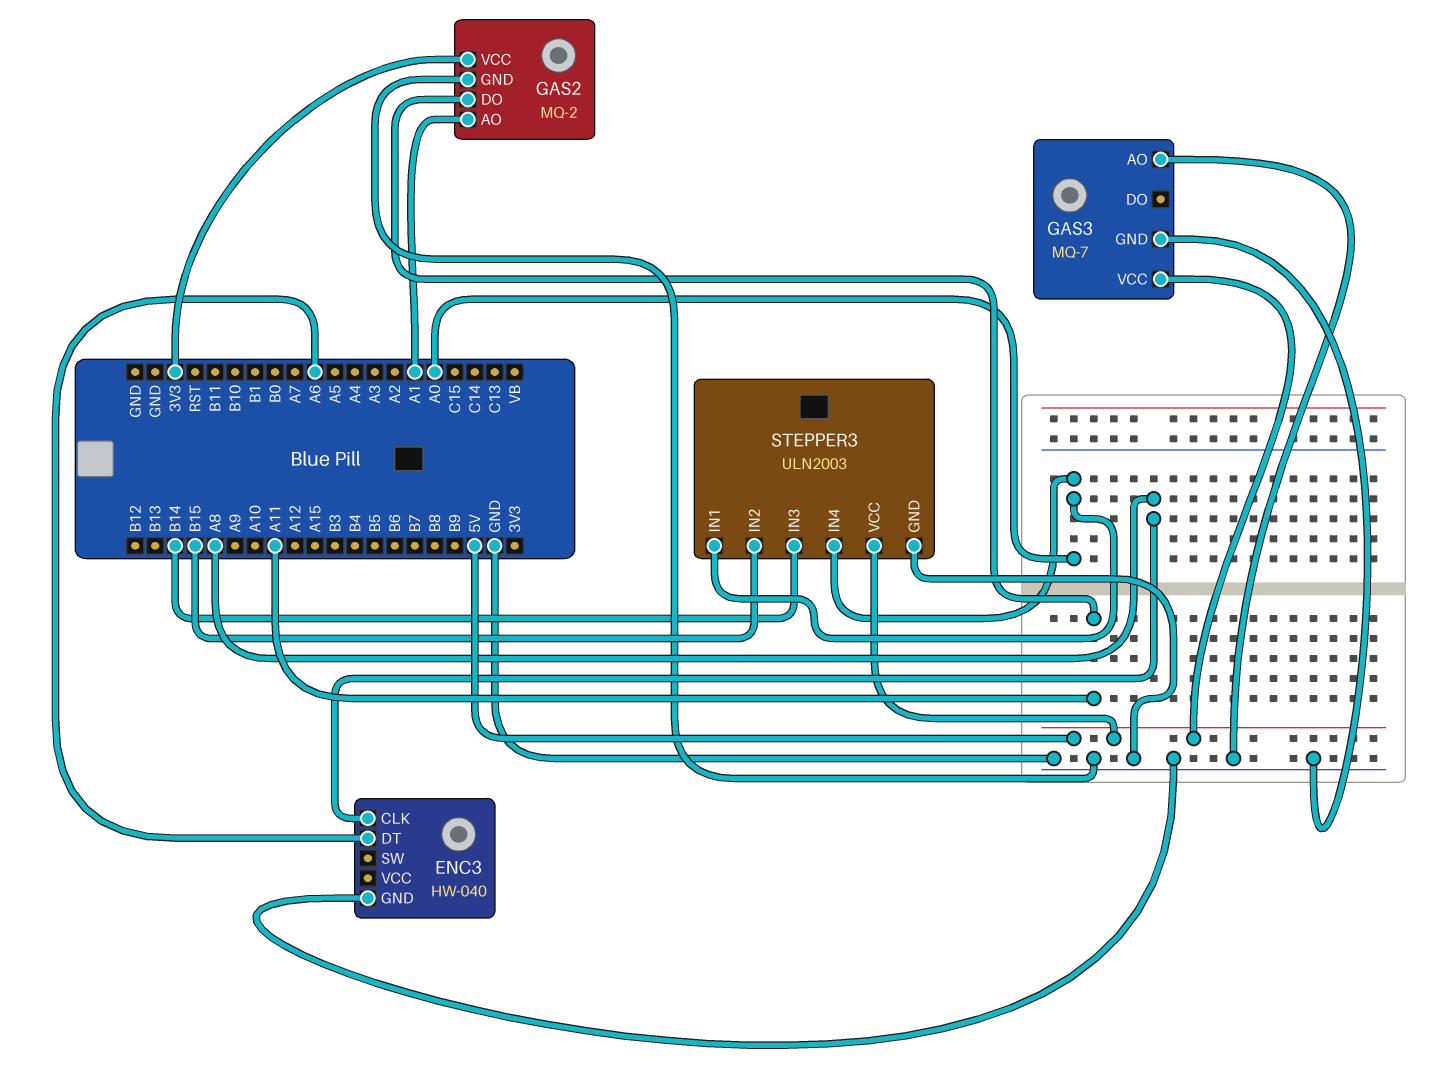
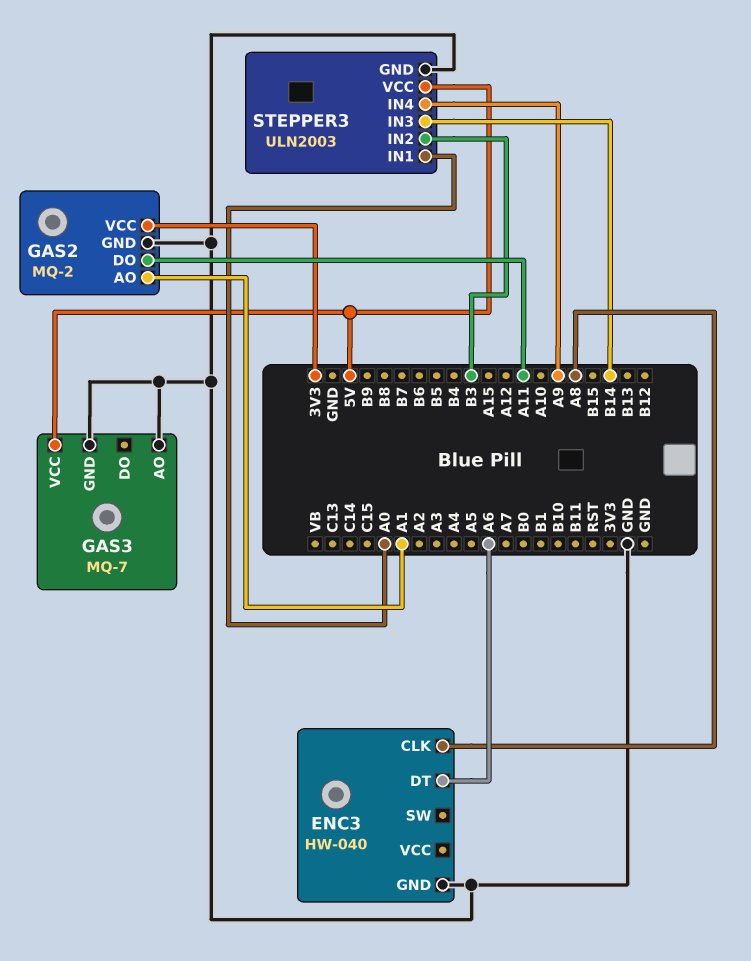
STEPPER3 pin IN2: B15 -> B3
STEPPER3 pin IN4: A0 -> A9

